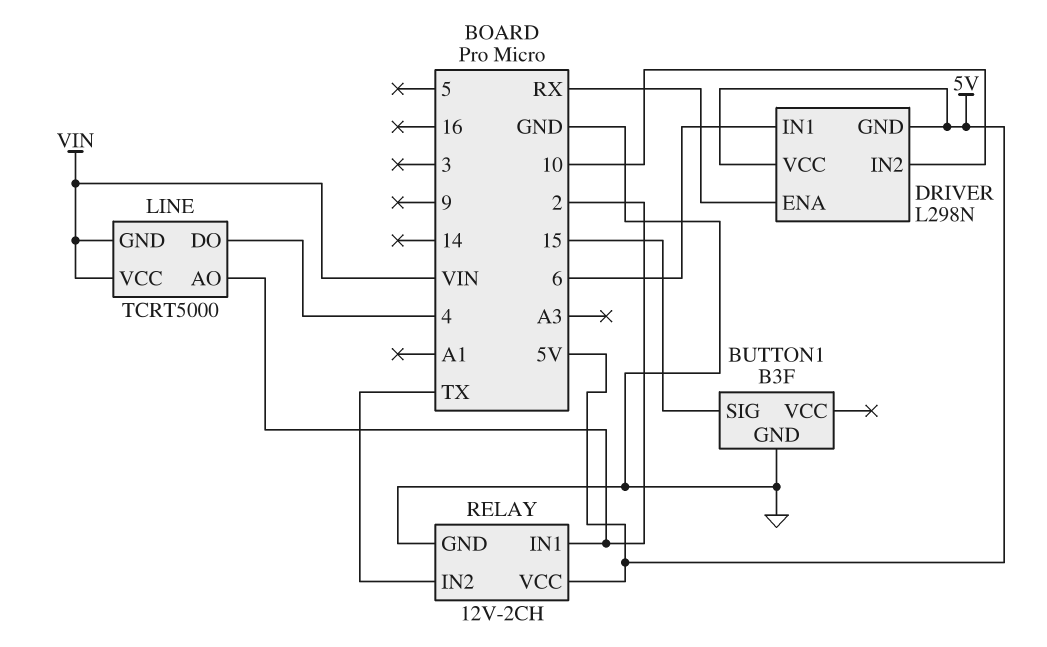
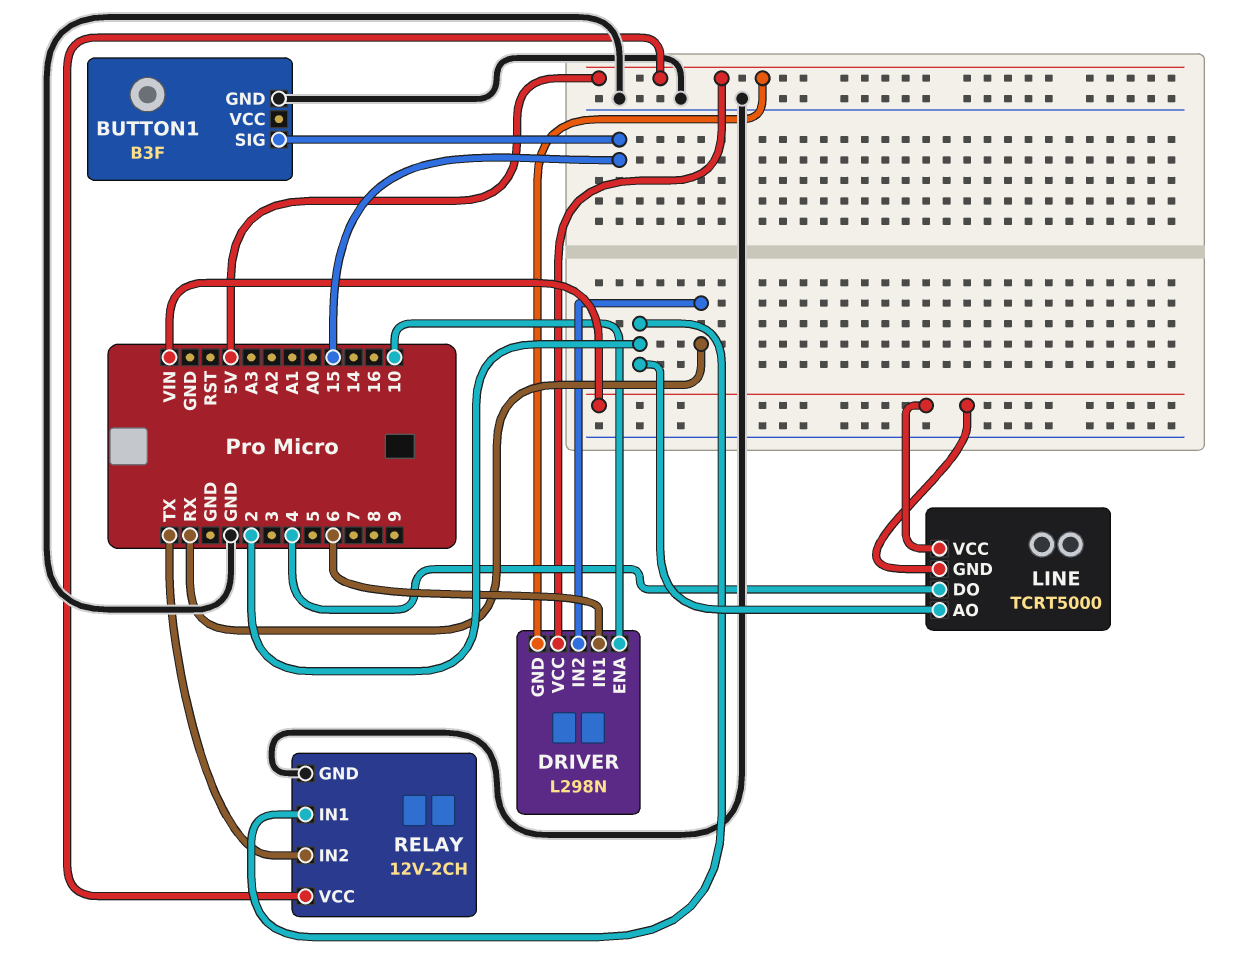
DRIVER pin ENA: RX -> 10
DRIVER pin IN2: 10 -> RX

